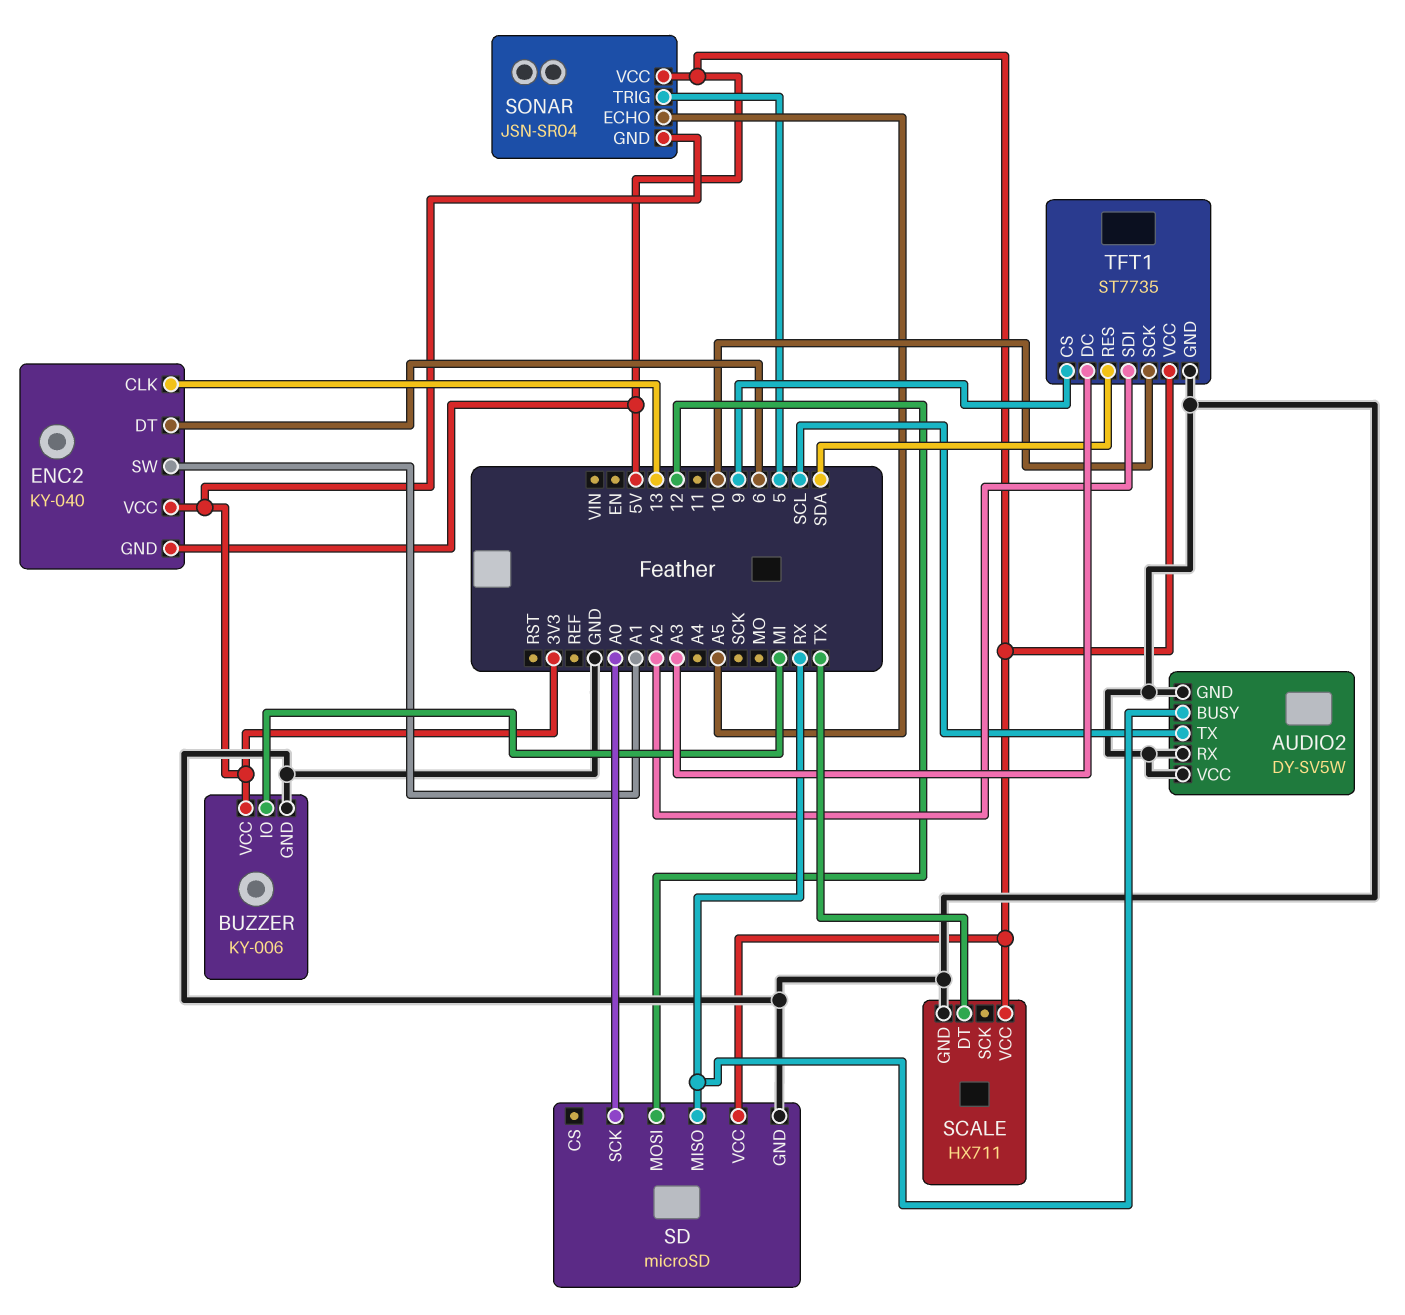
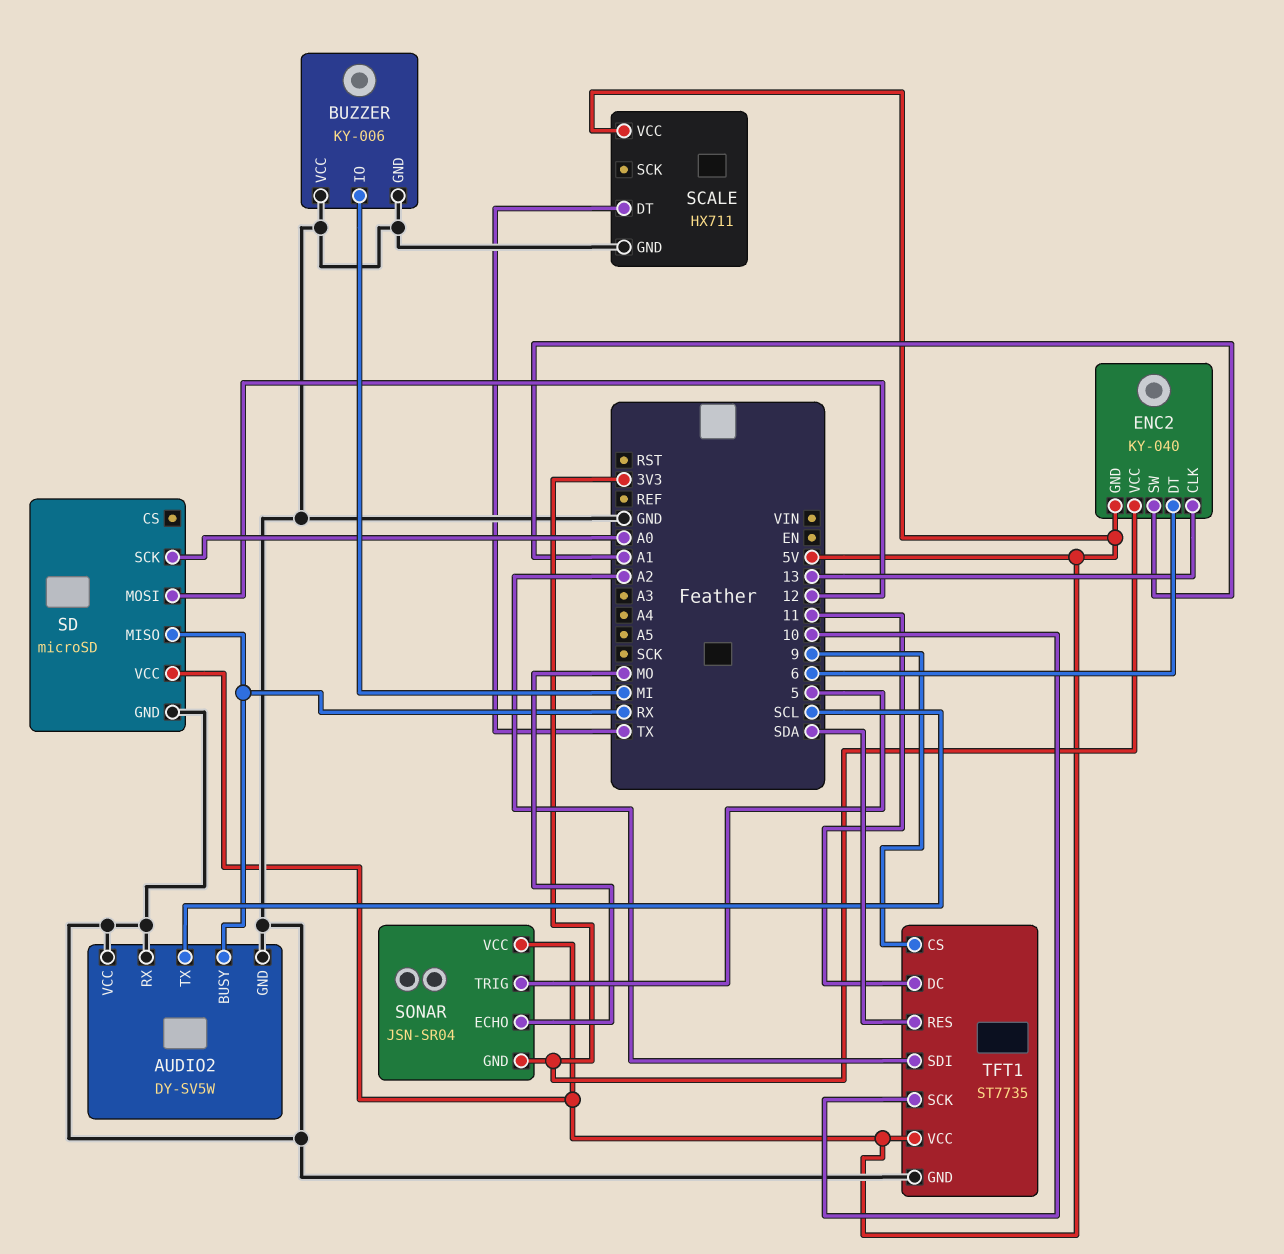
BUZZER pin VCC: 3V3 -> GND
SONAR pin ECHO: A5 -> MO
TFT1 pin DC: A3 -> 11

